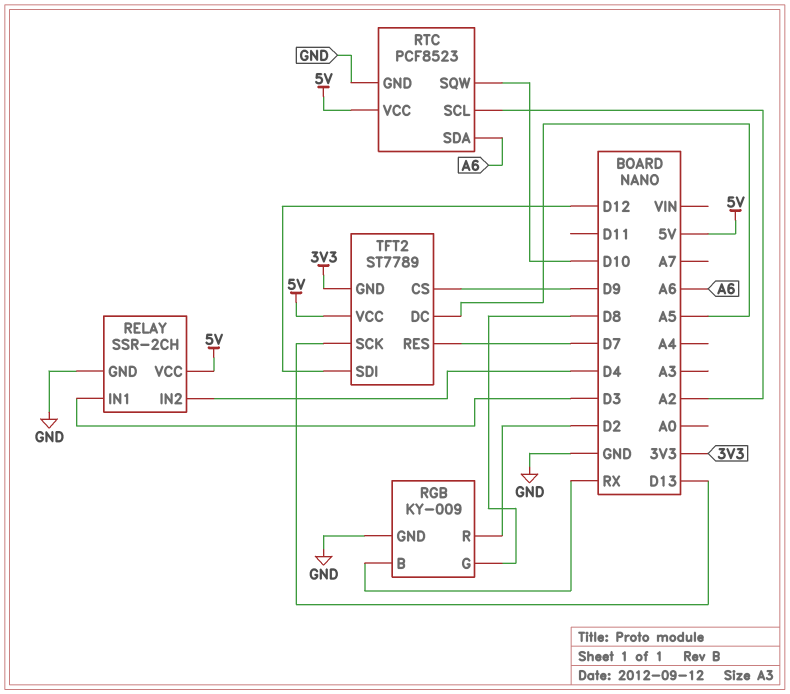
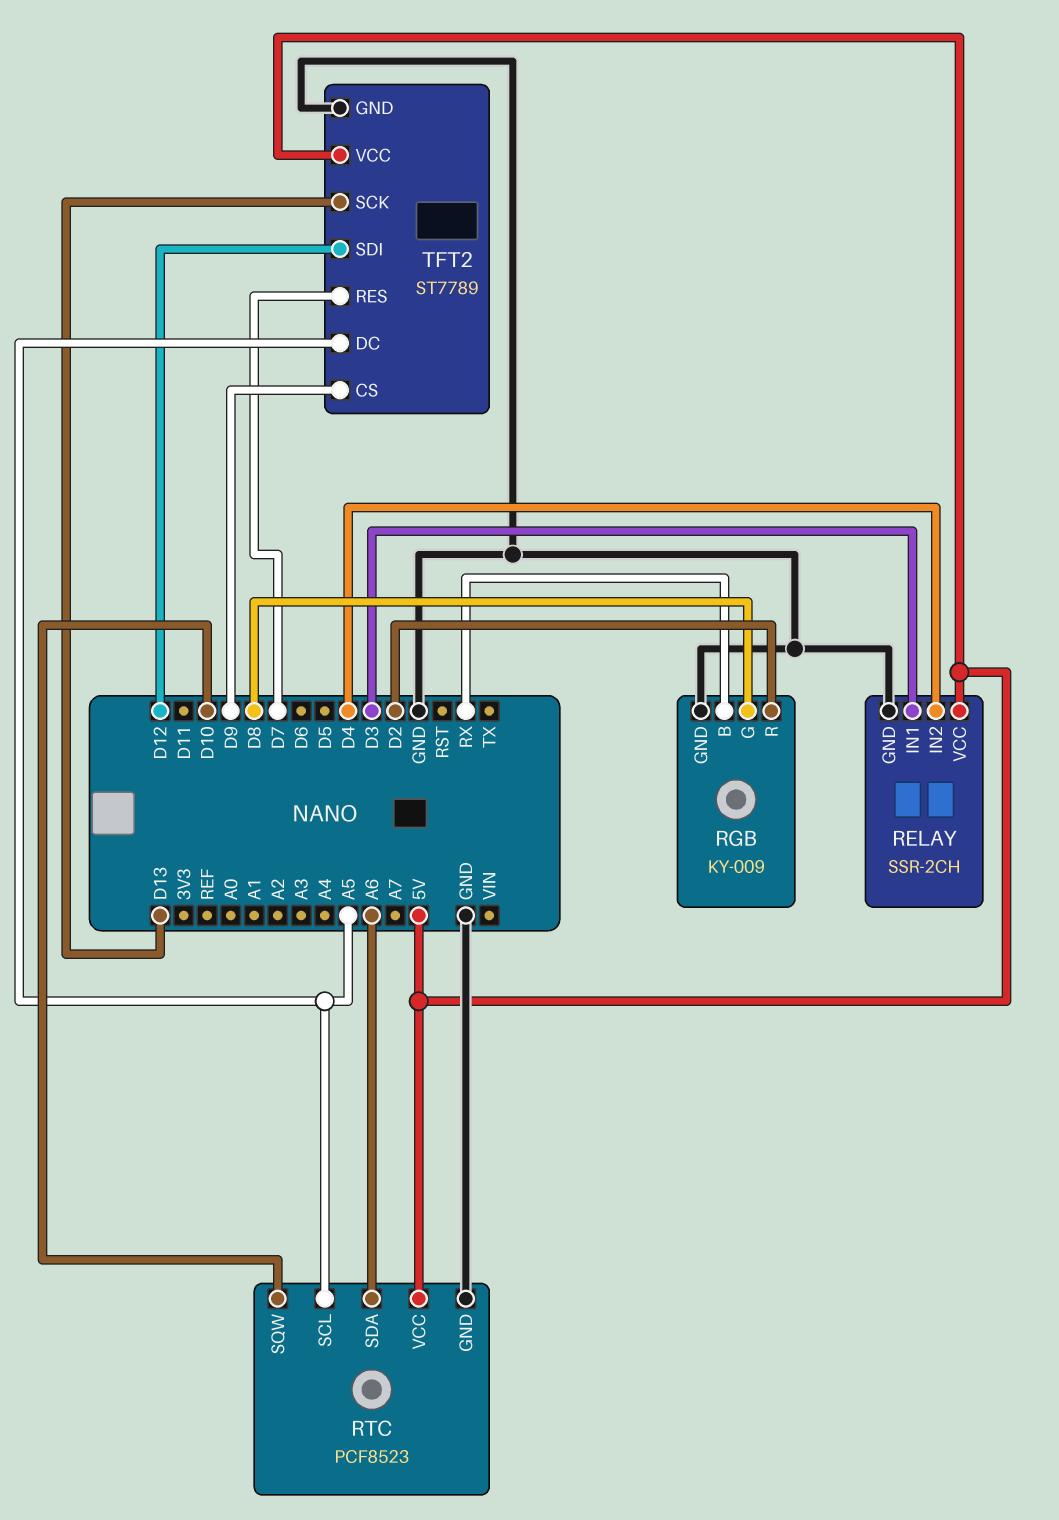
RTC pin SCL: A2 -> A5
TFT2 pin GND: 3V3 -> GND

